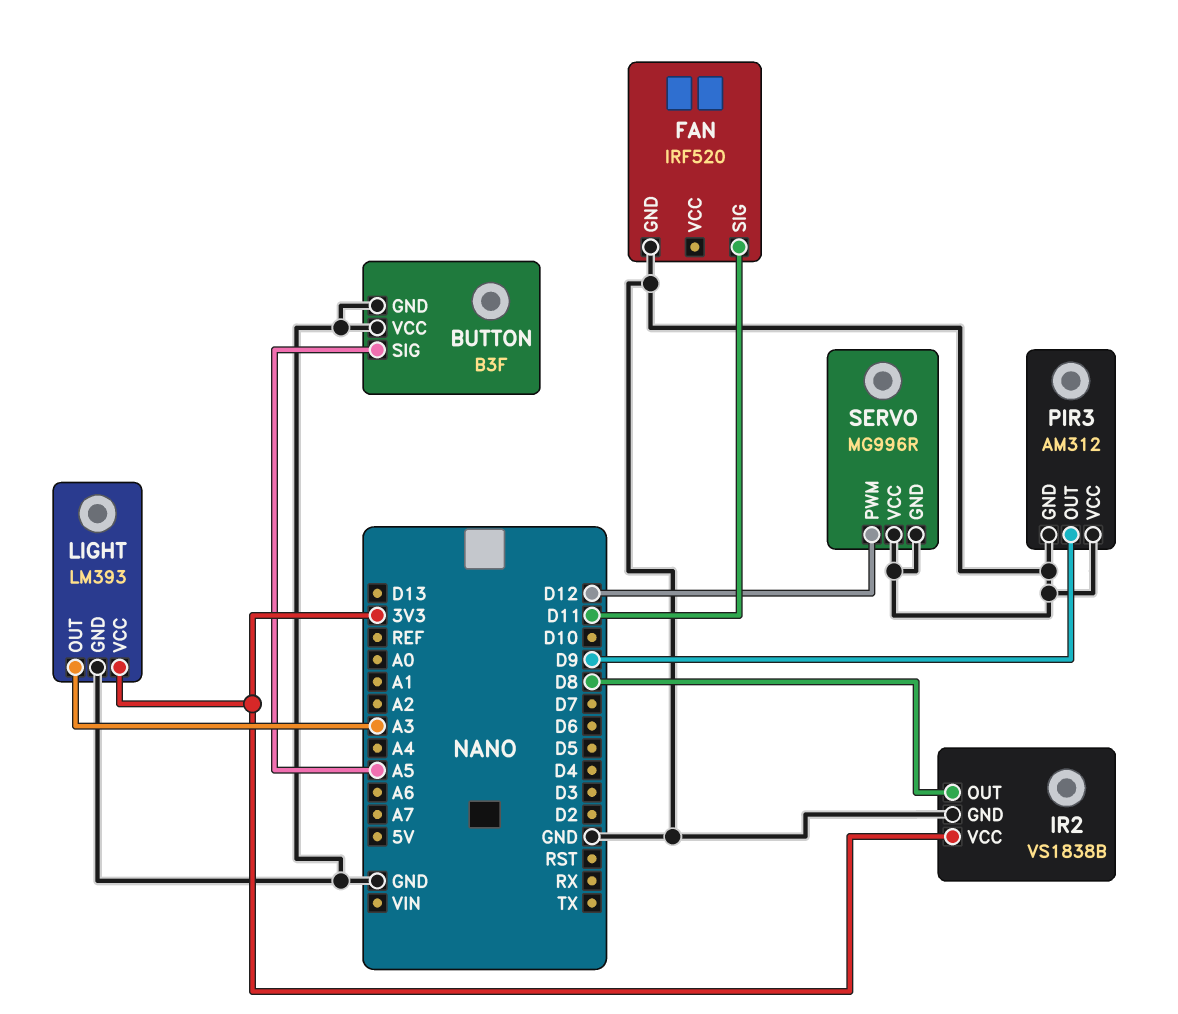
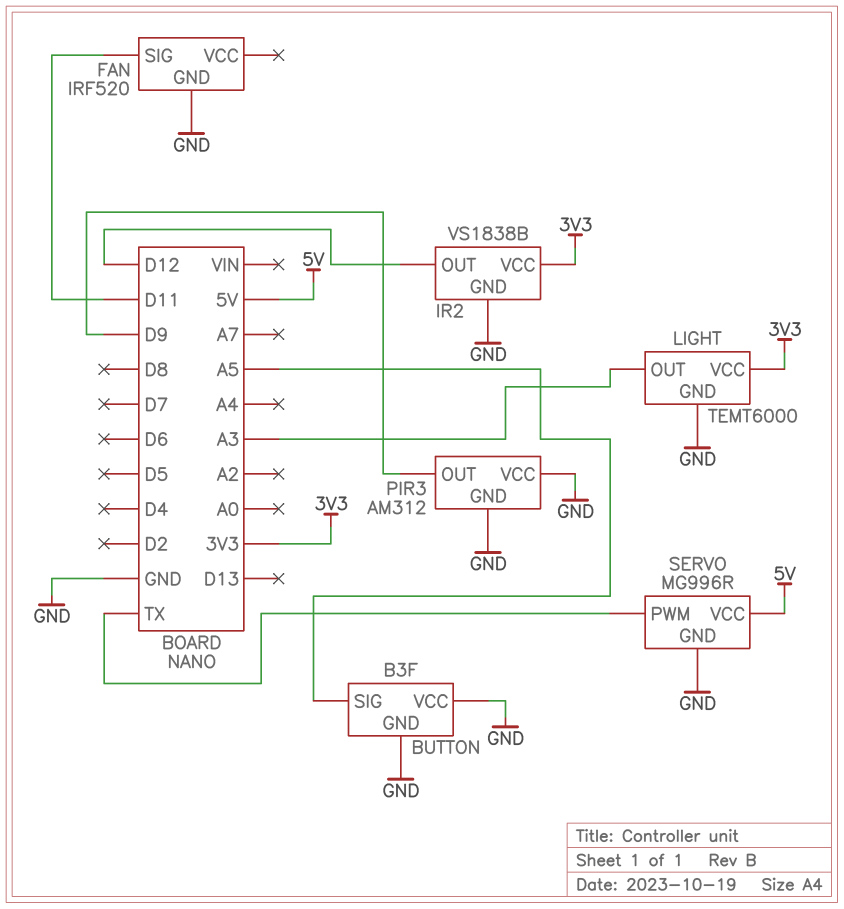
IR2 pin OUT: D8 -> D12
LIGHT: LM393 -> TEMT6000
SERVO pin PWM: D12 -> TX
SERVO pin VCC: GND -> 5V

